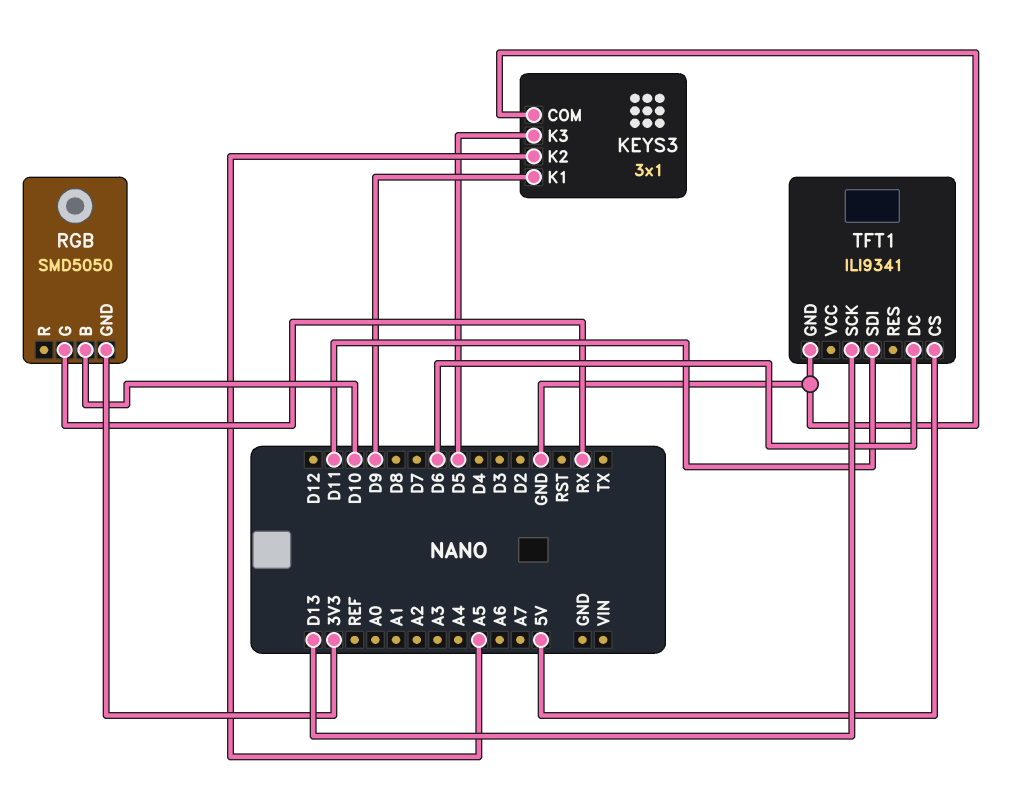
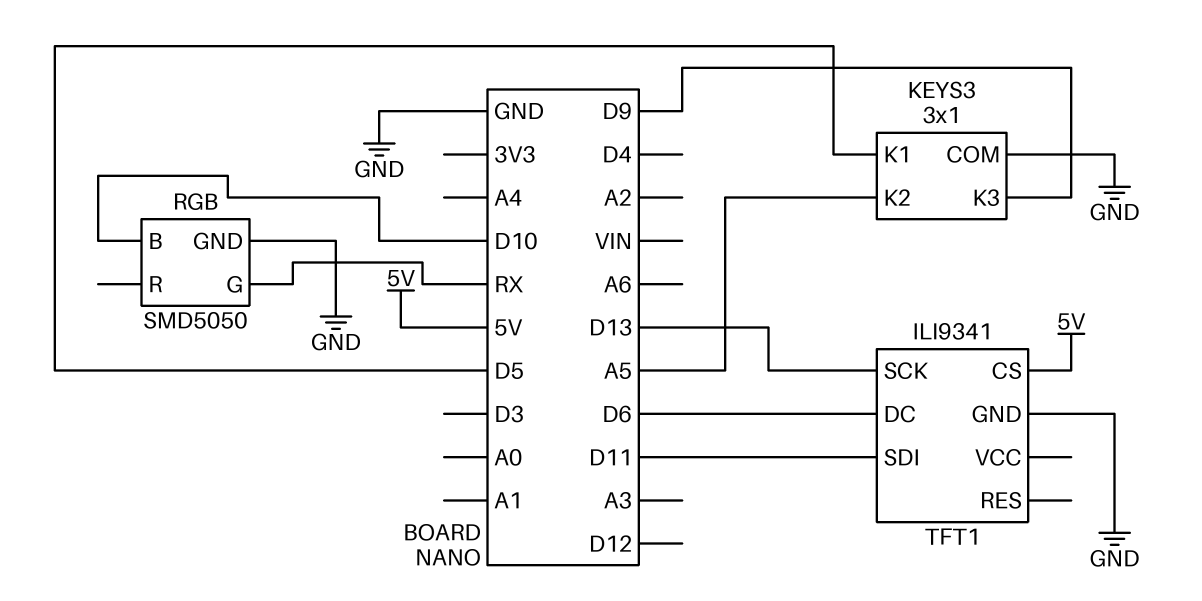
KEYS3 pin K1: D9 -> D5
KEYS3 pin K3: D5 -> D9
RGB pin GND: 3V3 -> GND

